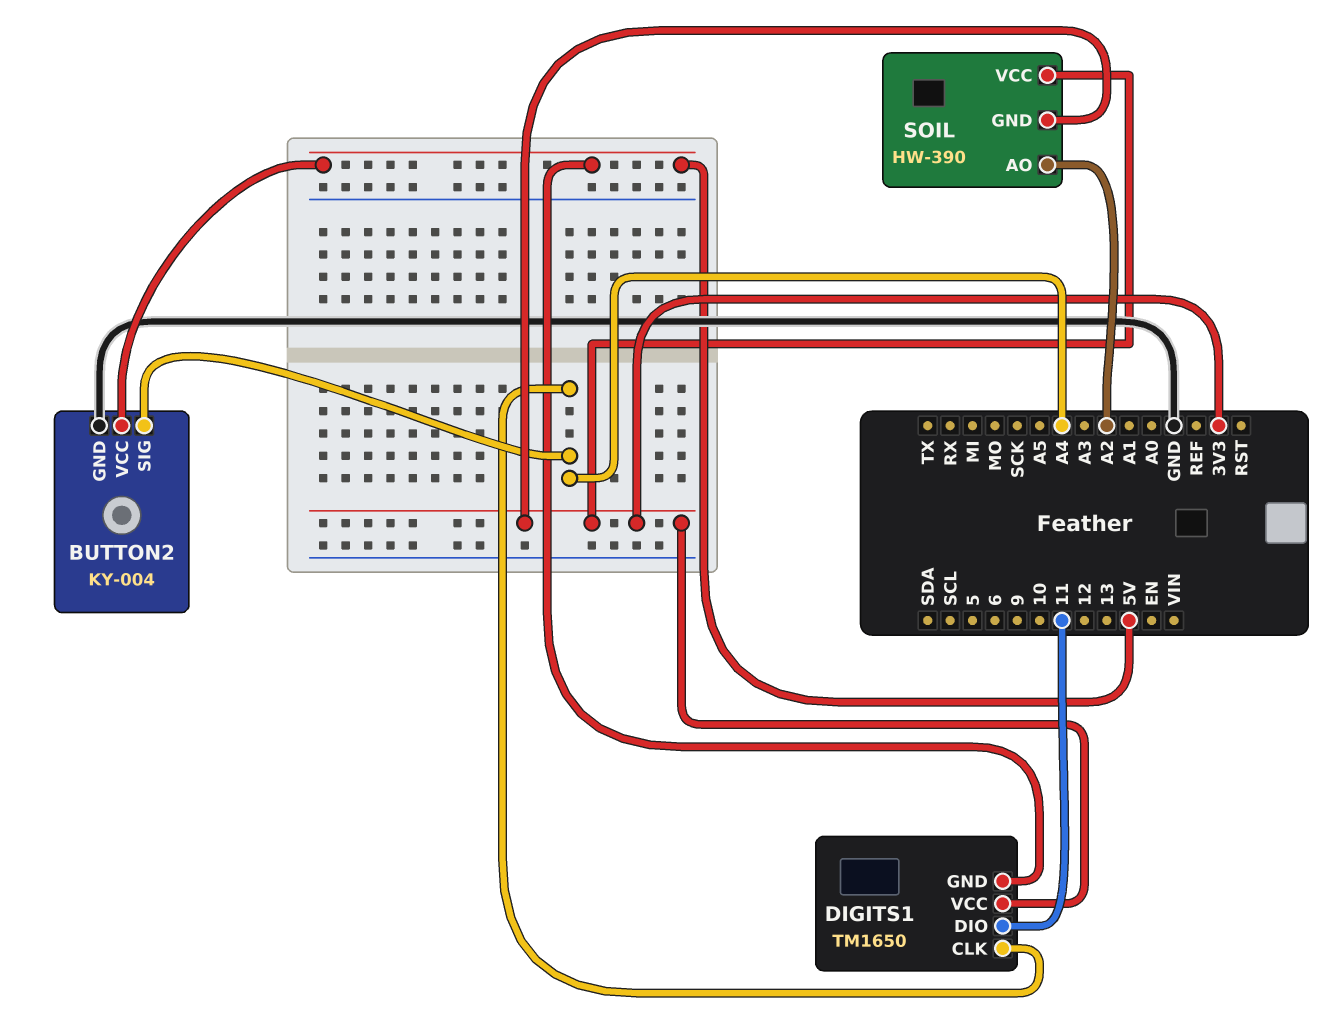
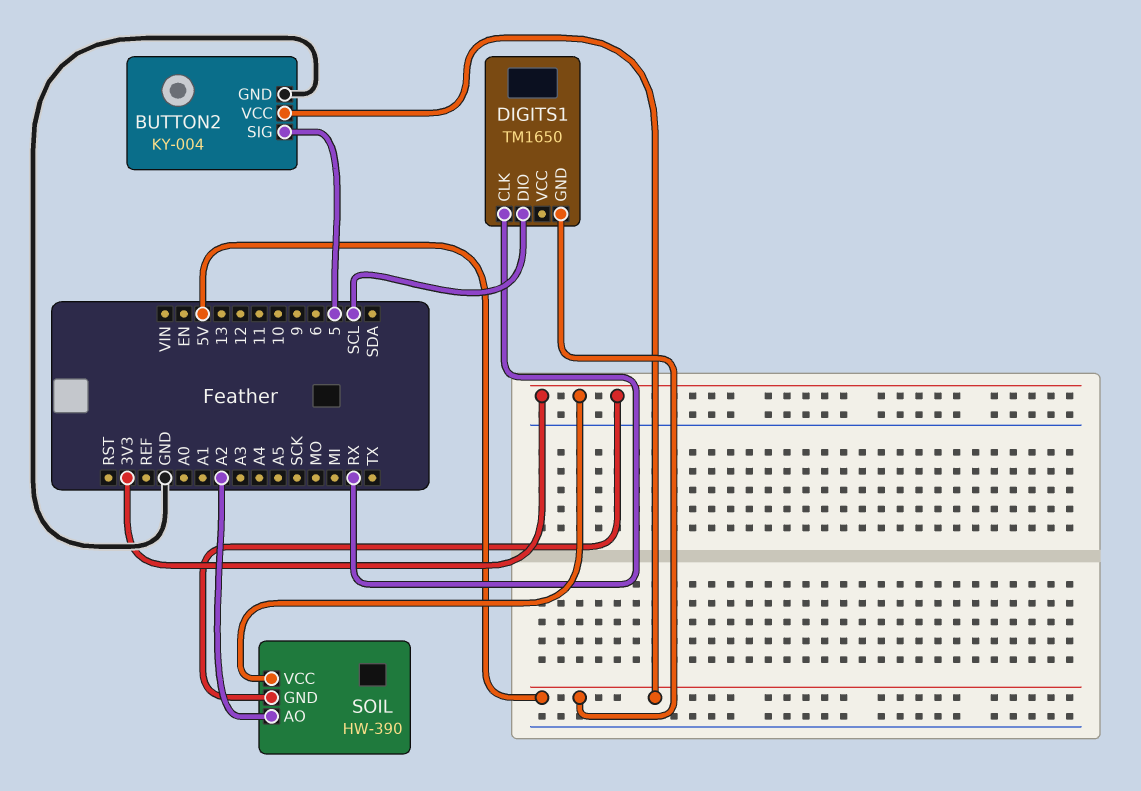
BUTTON2 pin SIG: A4 -> 5
DIGITS1 pin CLK: A4 -> RX
DIGITS1 pin DIO: 11 -> SCL
DIGITS1 pin VCC: 3V3 -> none

